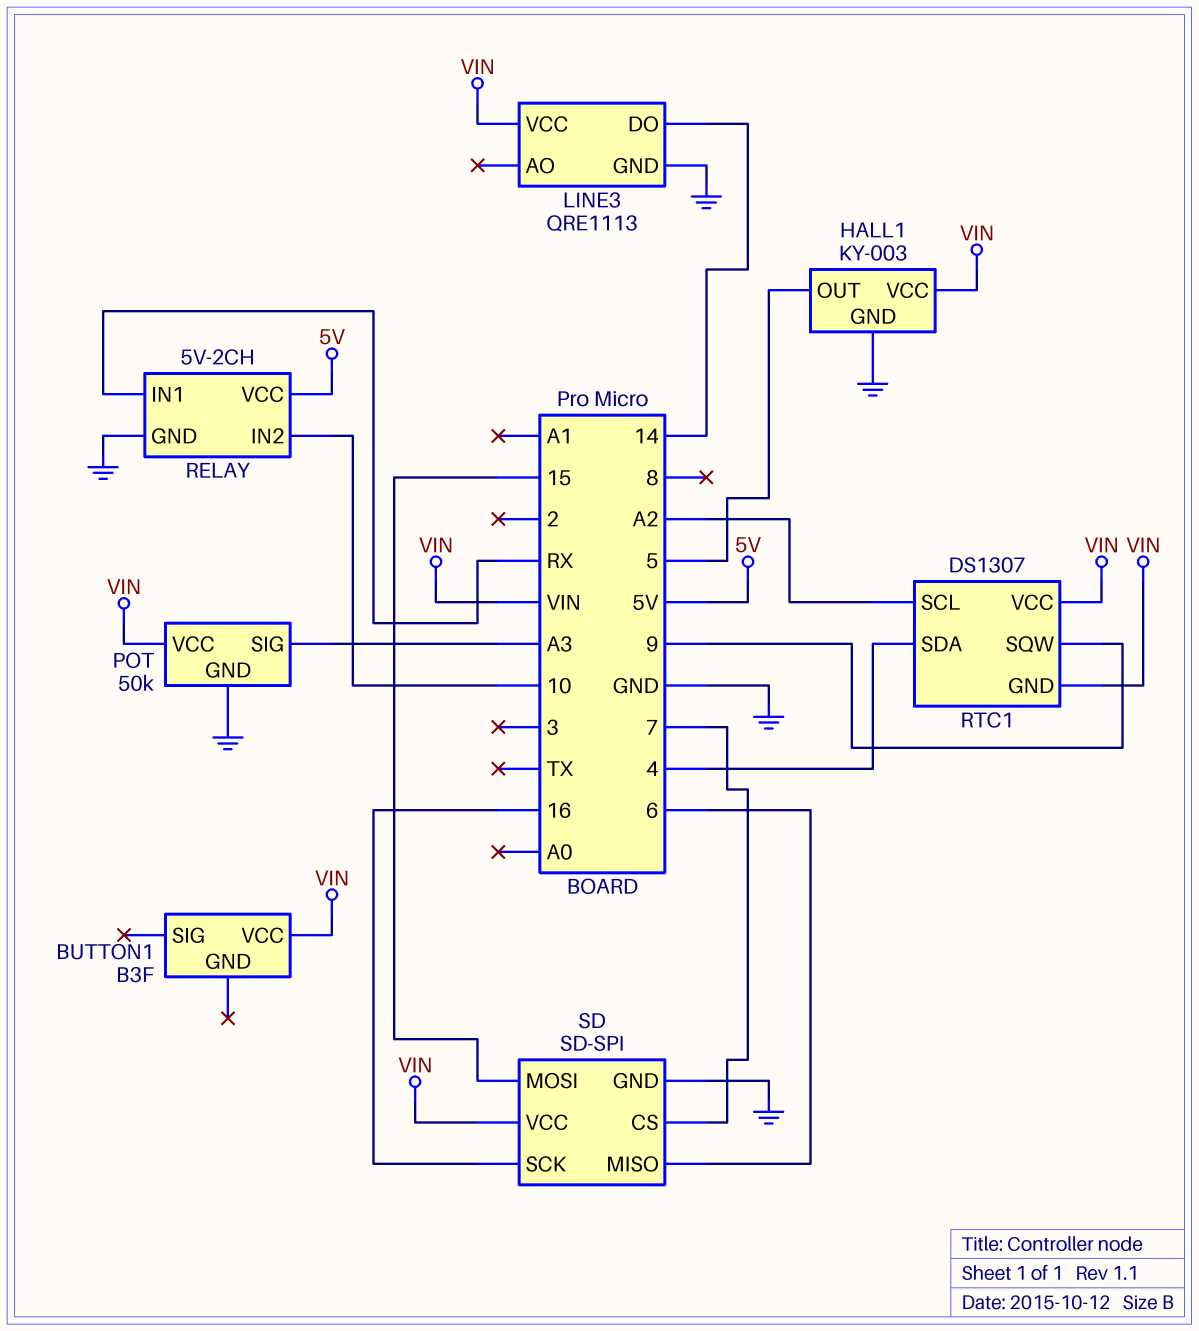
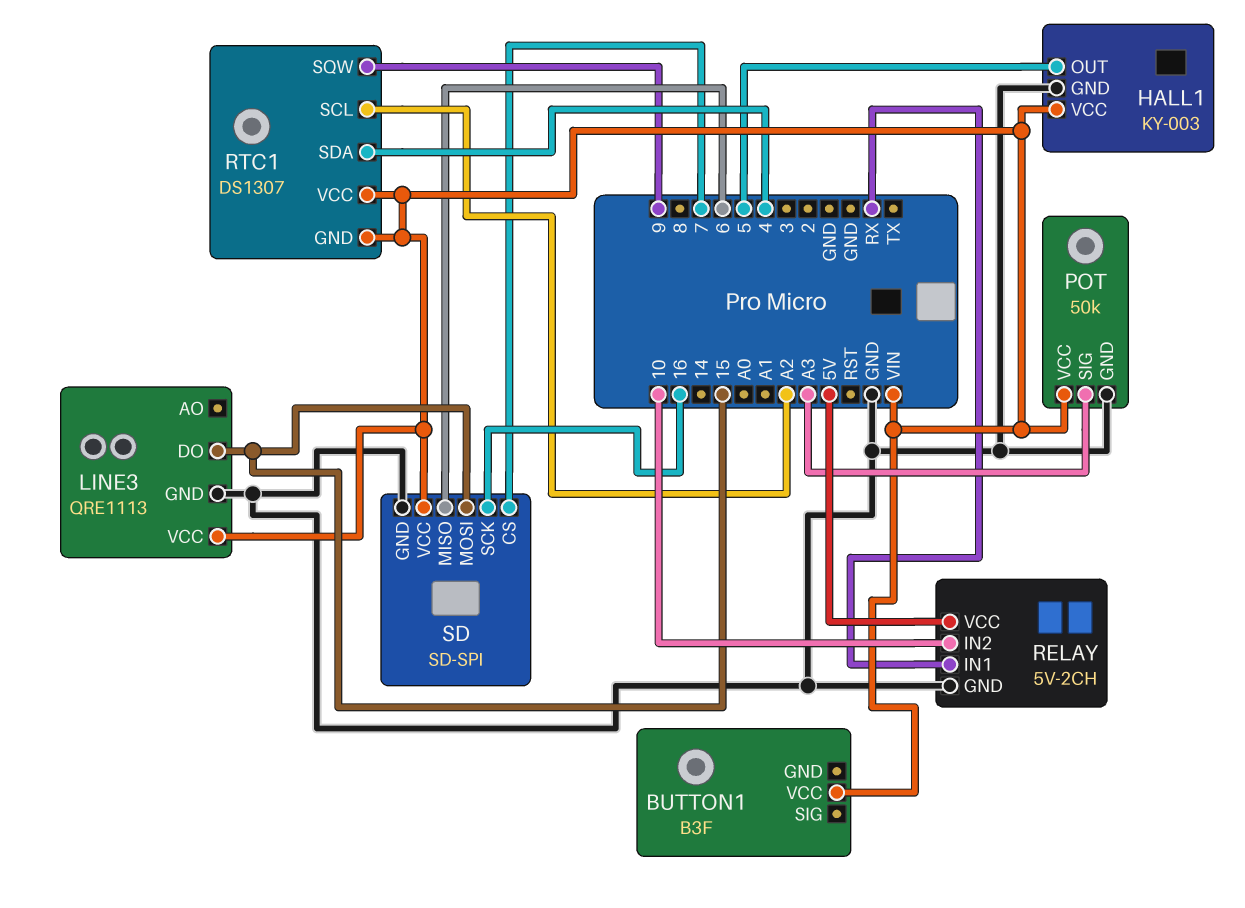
LINE3 pin DO: 14 -> 15

